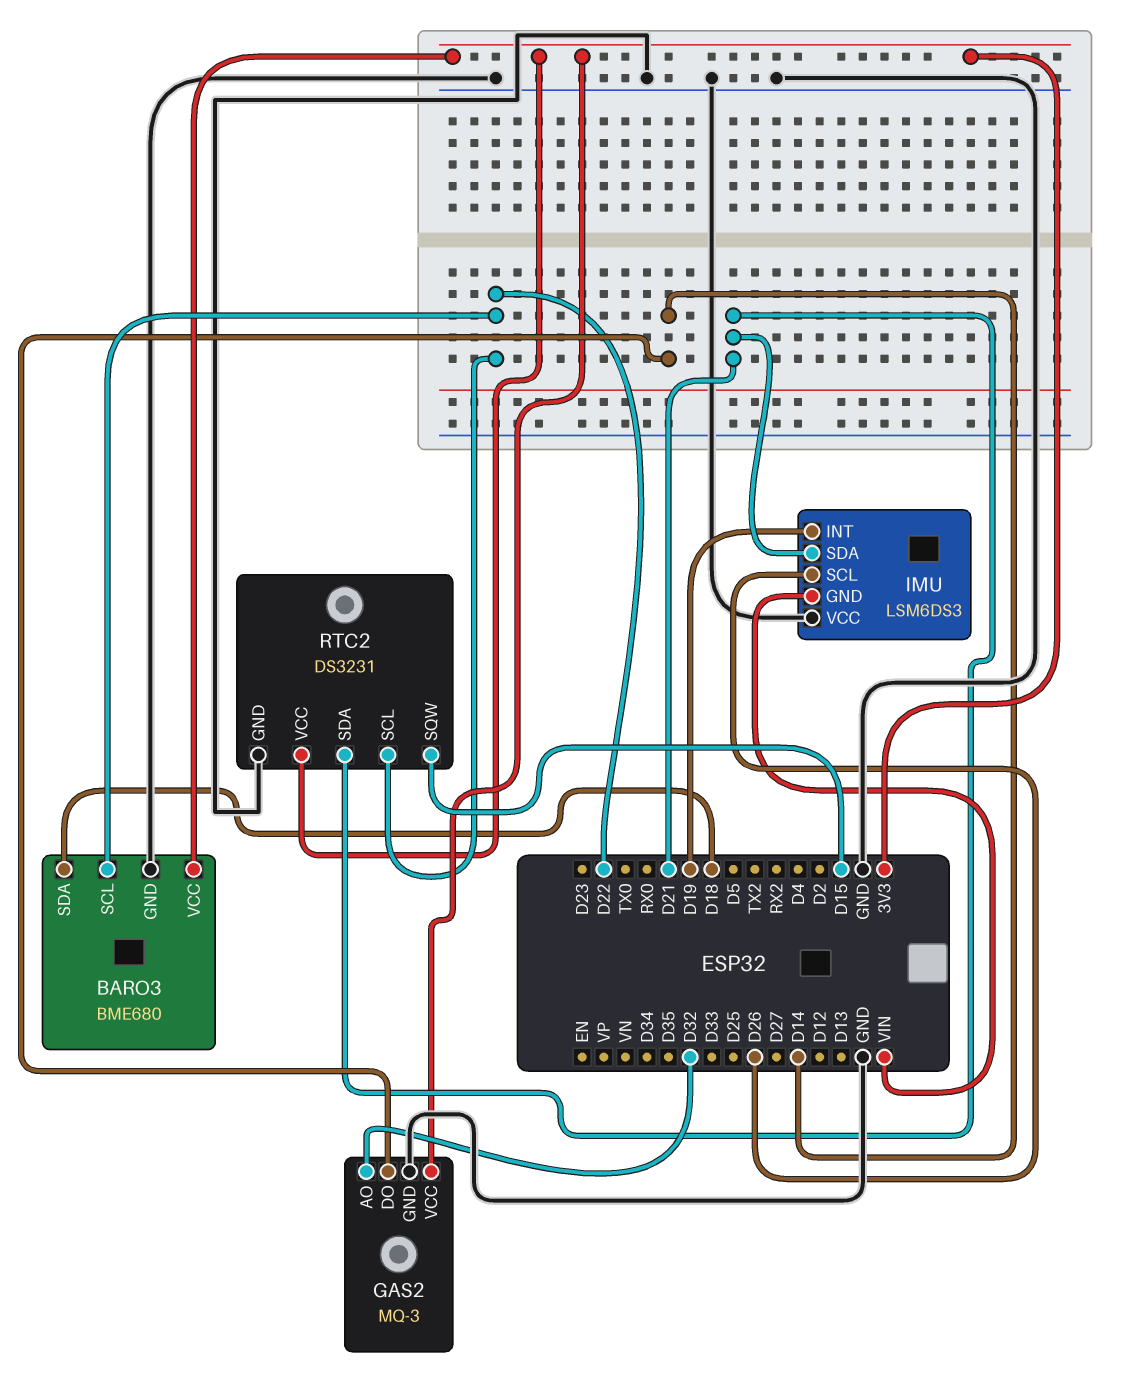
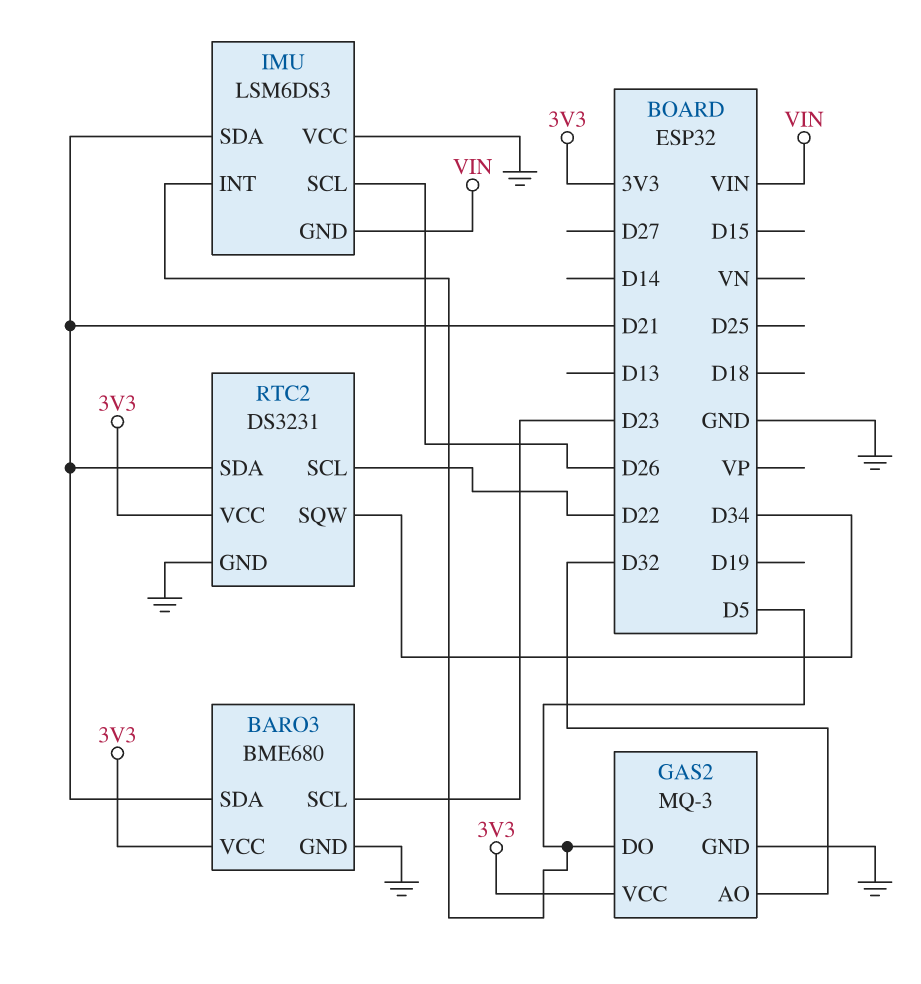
BARO3 pin SCL: D22 -> D23
BARO3 pin SDA: D18 -> D21
GAS2 pin DO: D14 -> D5
IMU pin INT: D19 -> D5
RTC2 pin SQW: D15 -> D34

